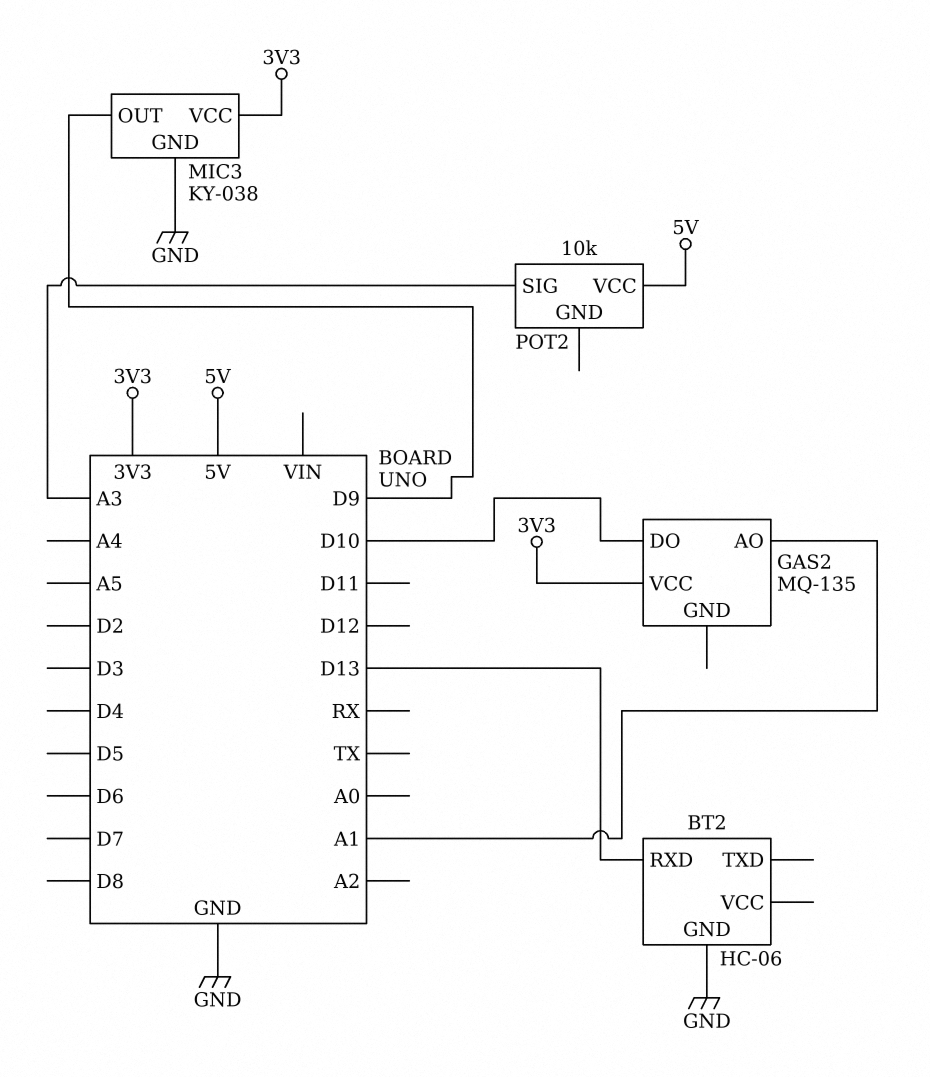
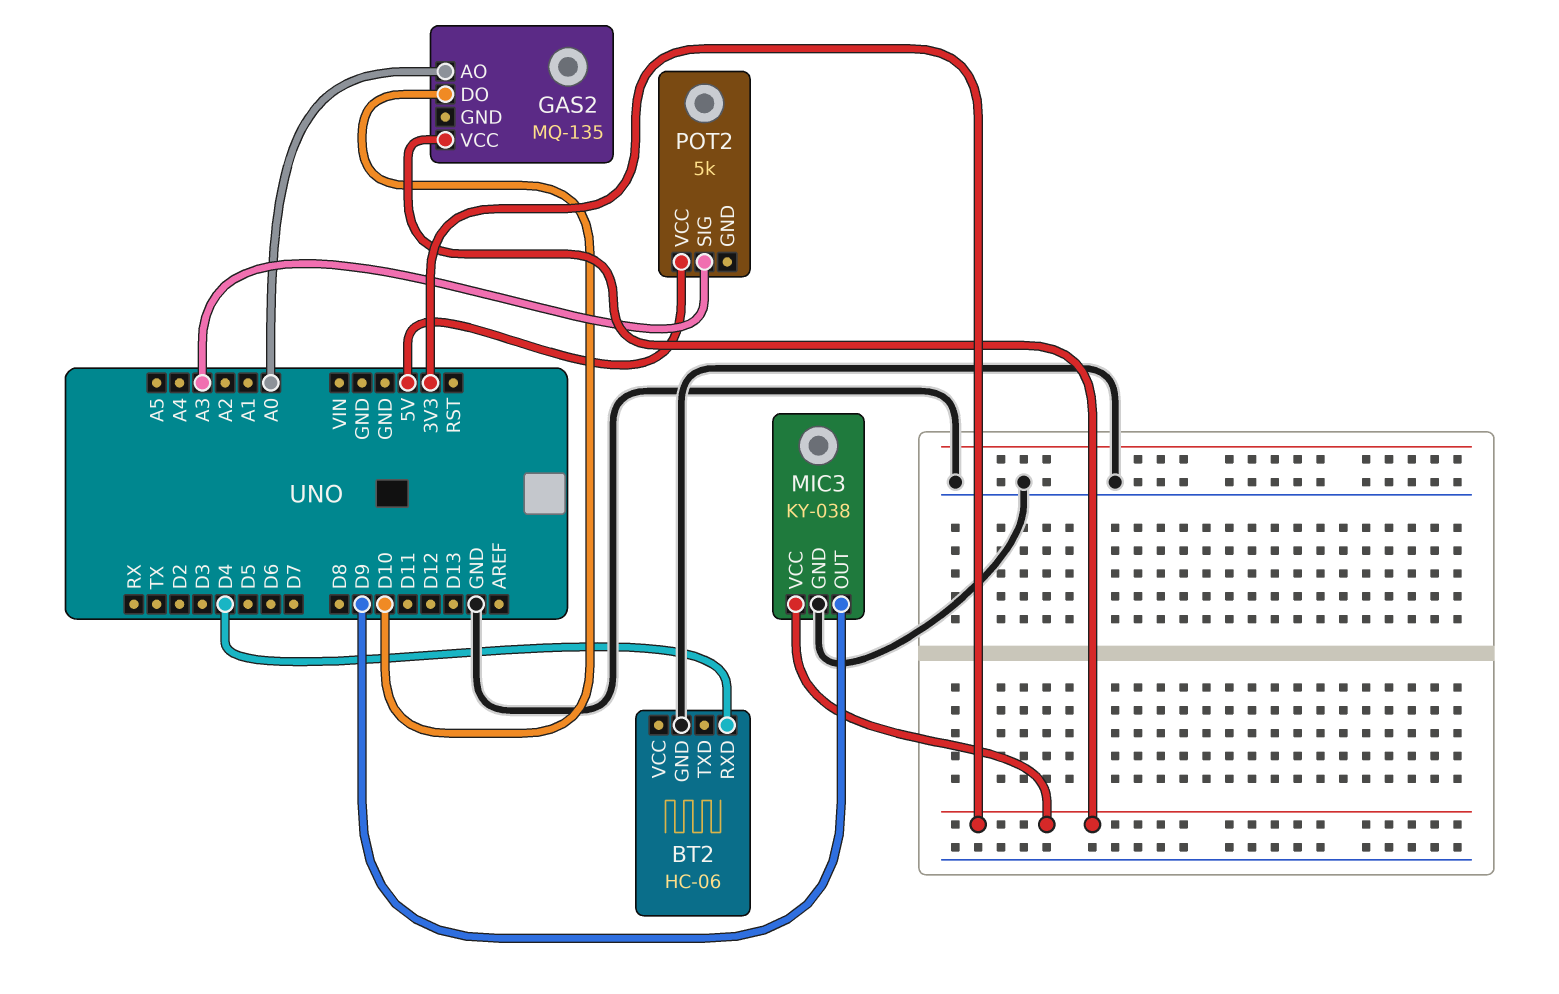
BT2 pin RXD: D13 -> D4
GAS2 pin AO: A1 -> A0
POT2: 10k -> 5k

